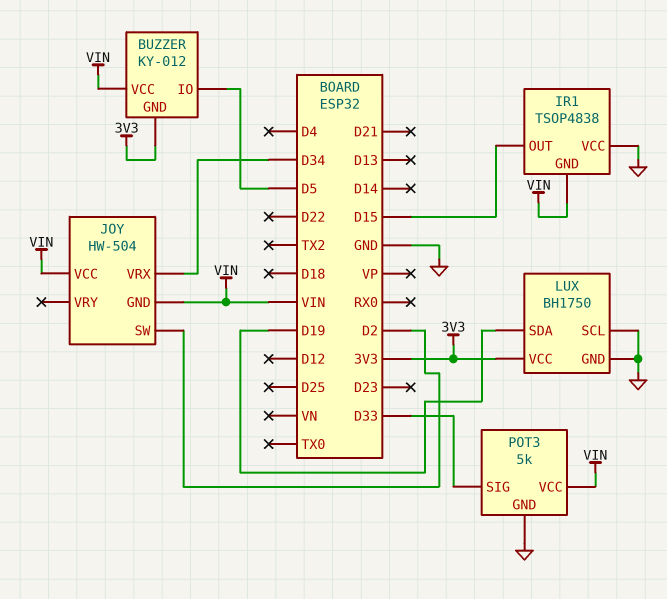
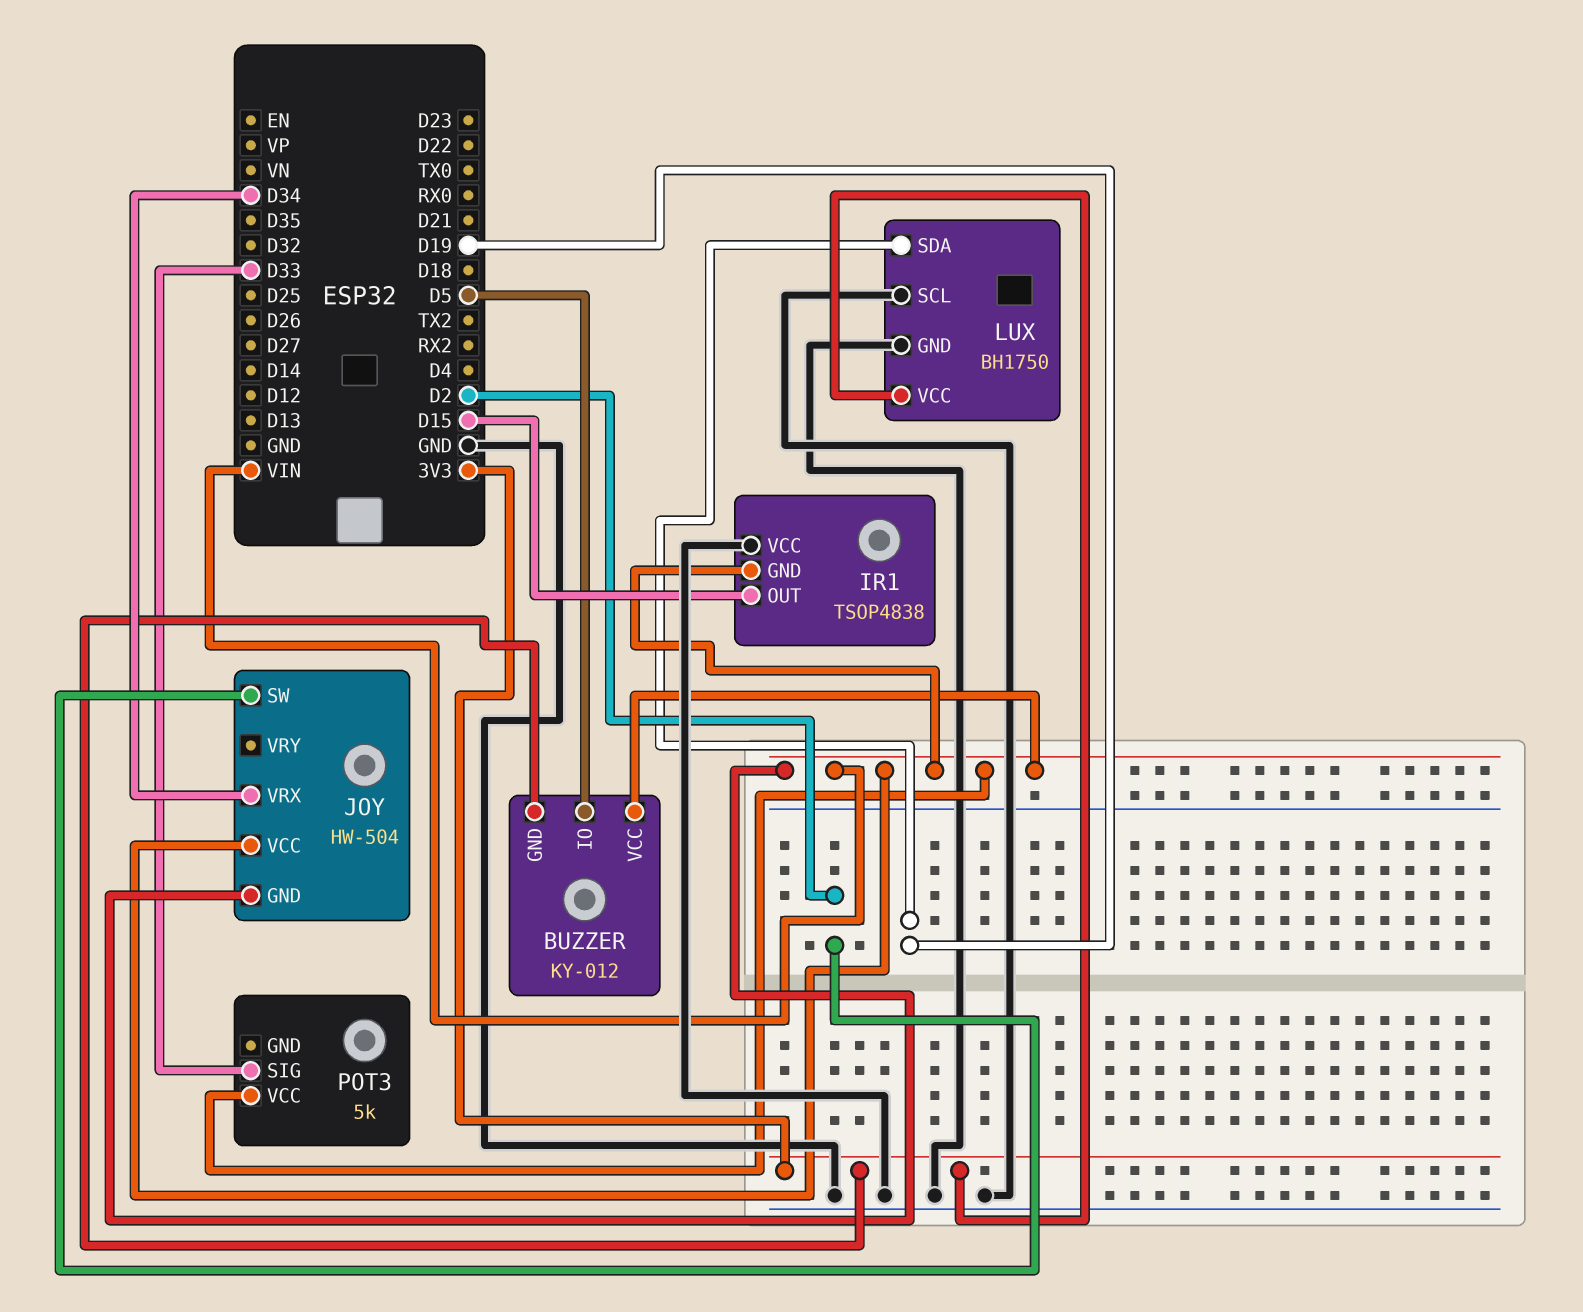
POT3 pin GND: GND -> none

